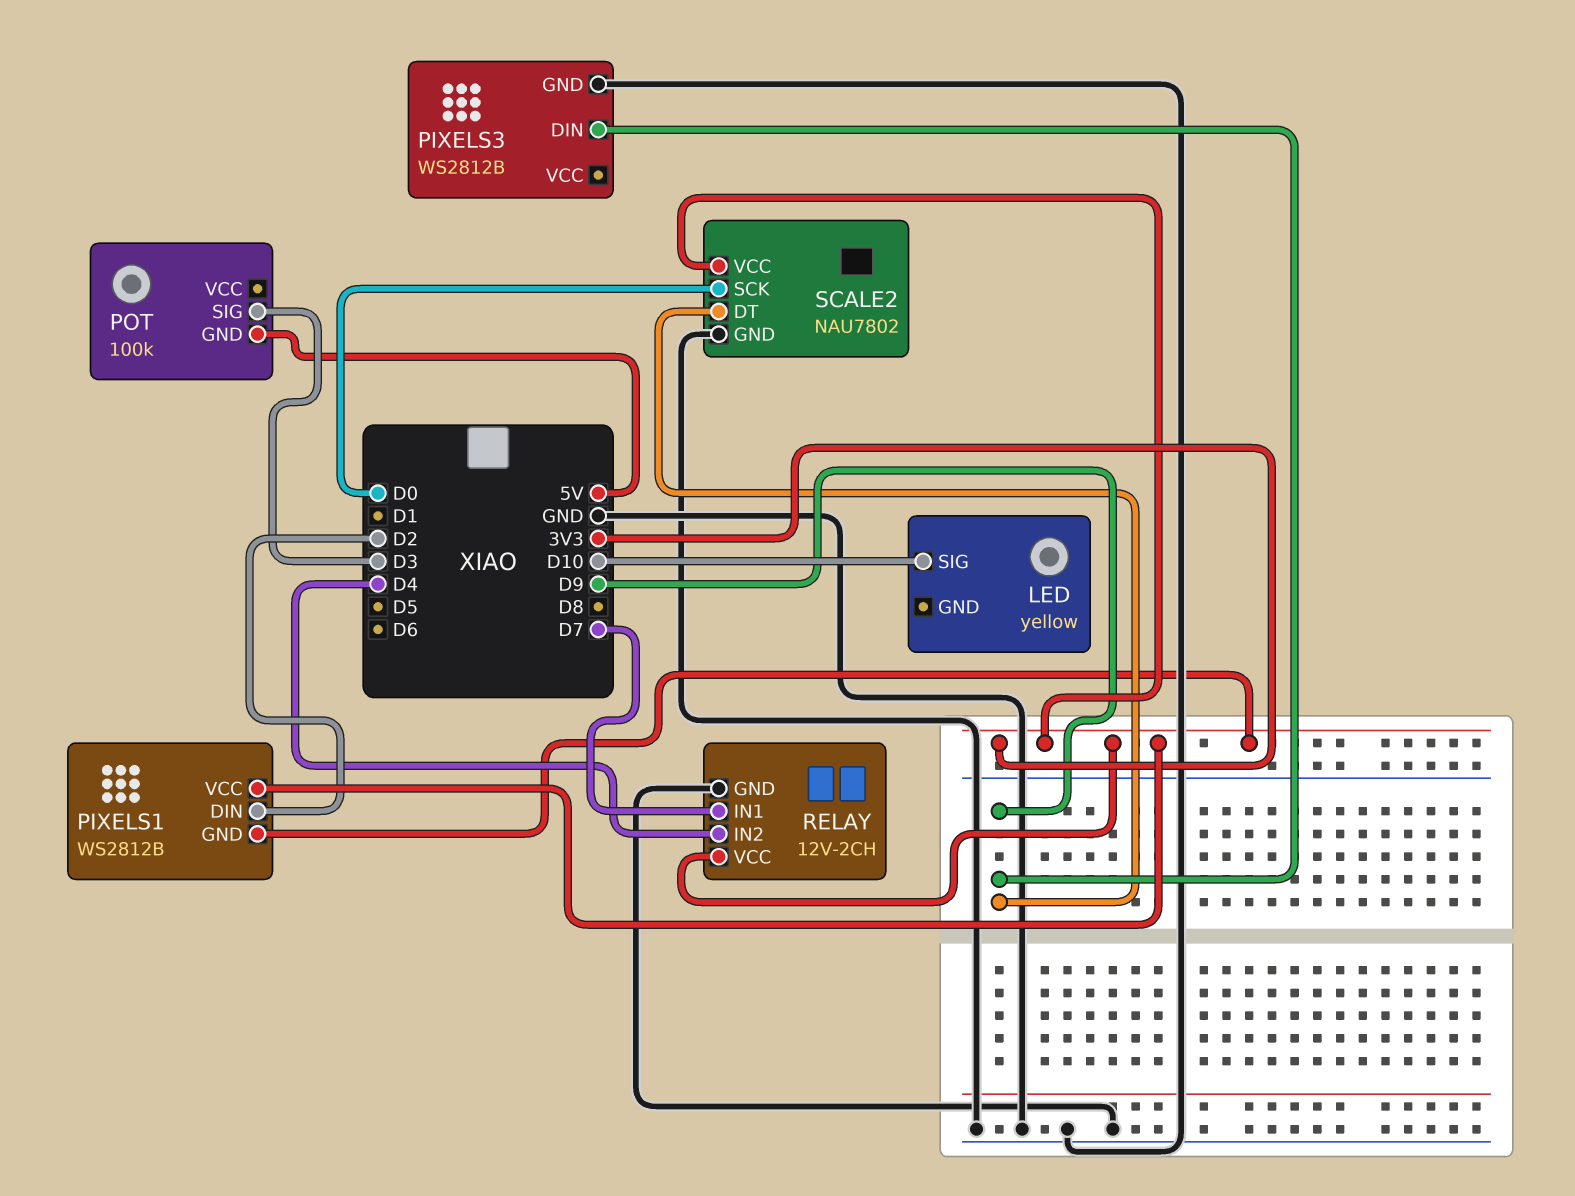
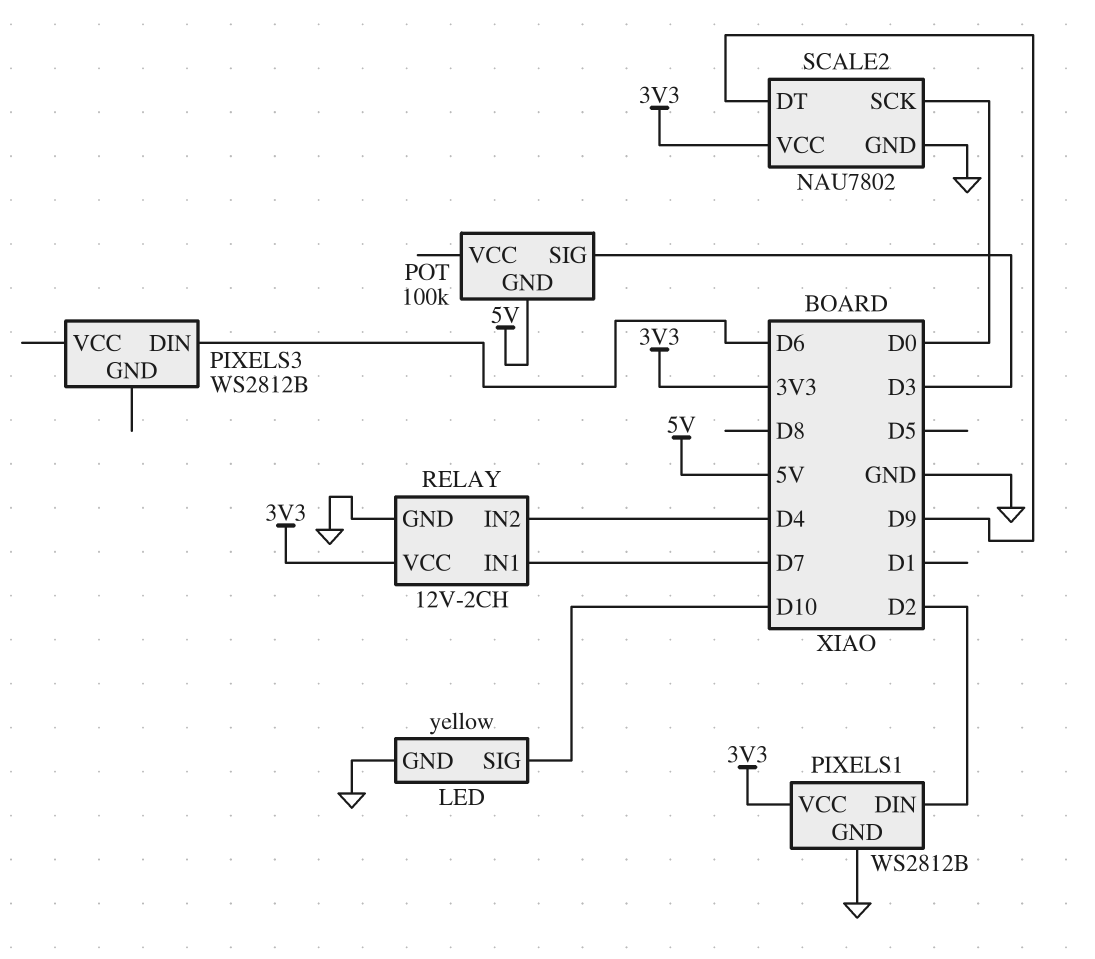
LED pin GND: none -> GND
PIXELS1 pin GND: 3V3 -> GND
PIXELS3 pin DIN: D9 -> D6
PIXELS3 pin GND: GND -> none

